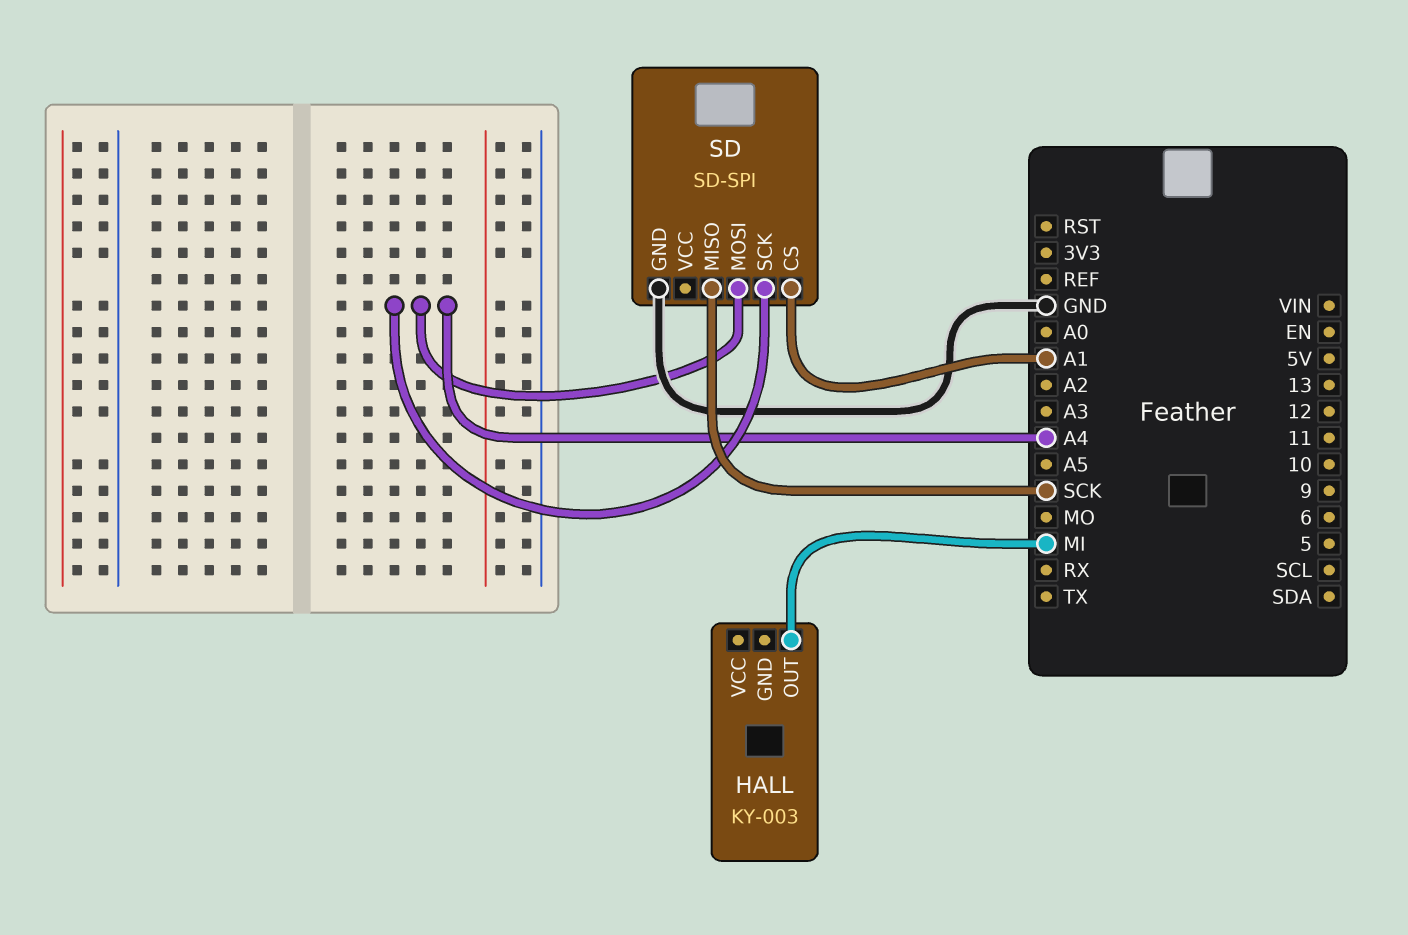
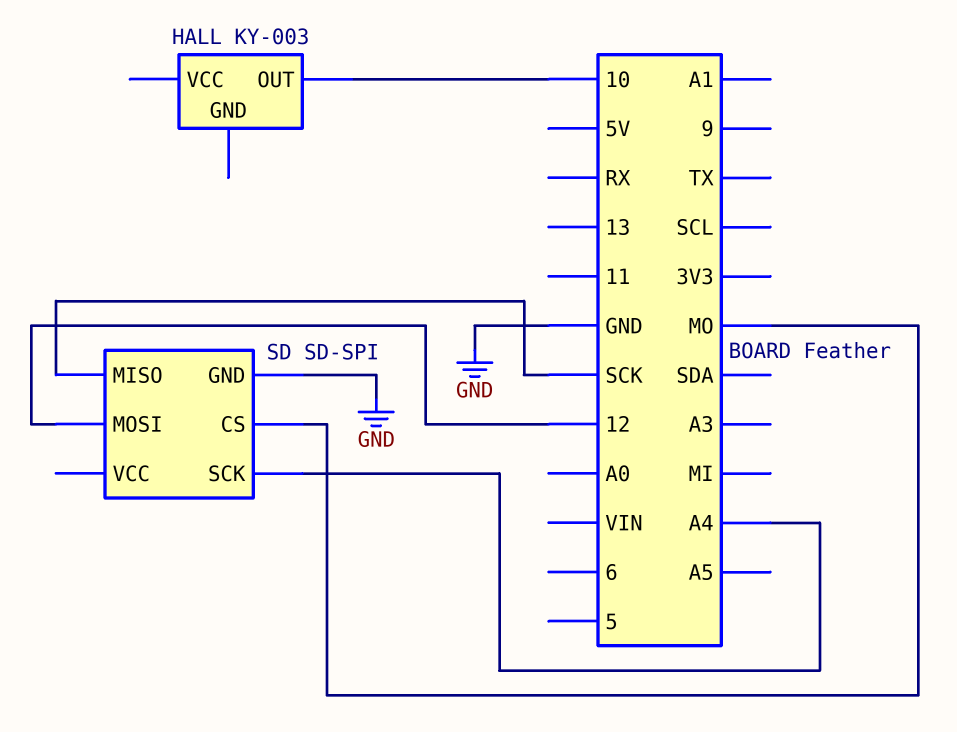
HALL pin OUT: MI -> 10
SD pin CS: A1 -> MO
SD pin MOSI: A4 -> 12

